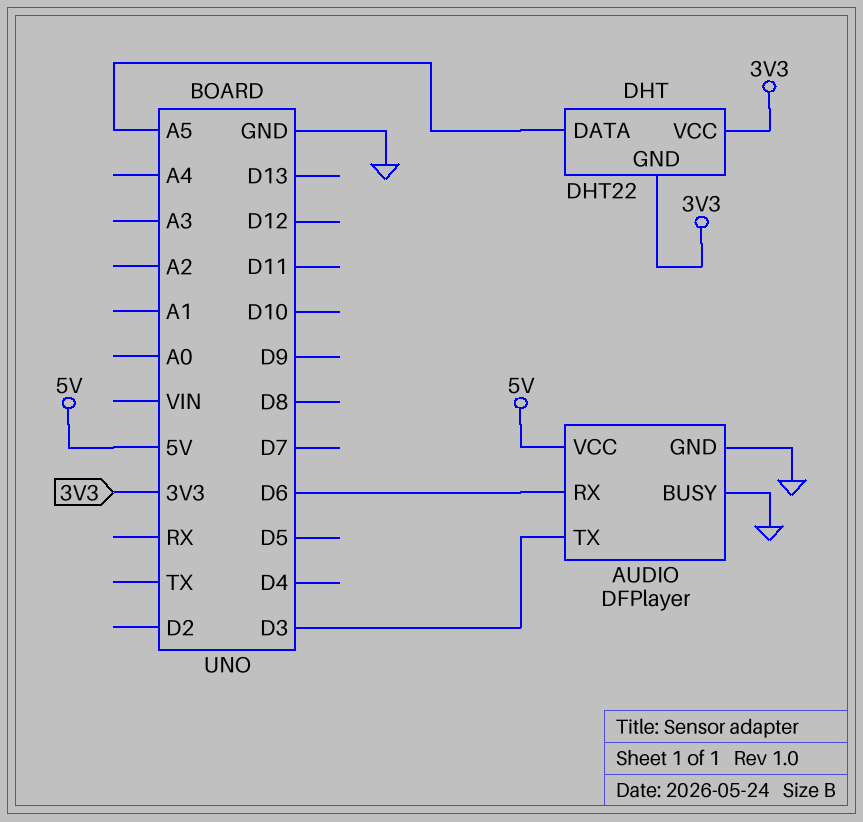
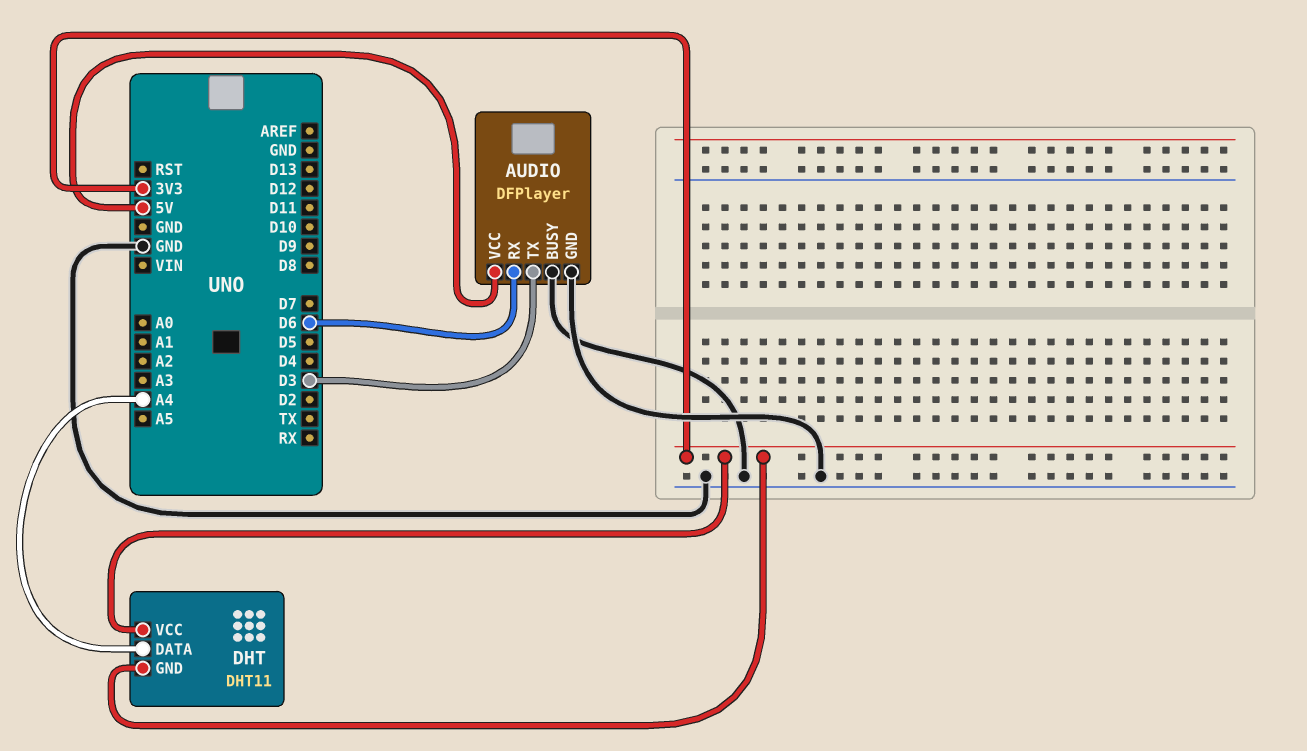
DHT: DHT22 -> DHT11
DHT pin DATA: A5 -> A4

